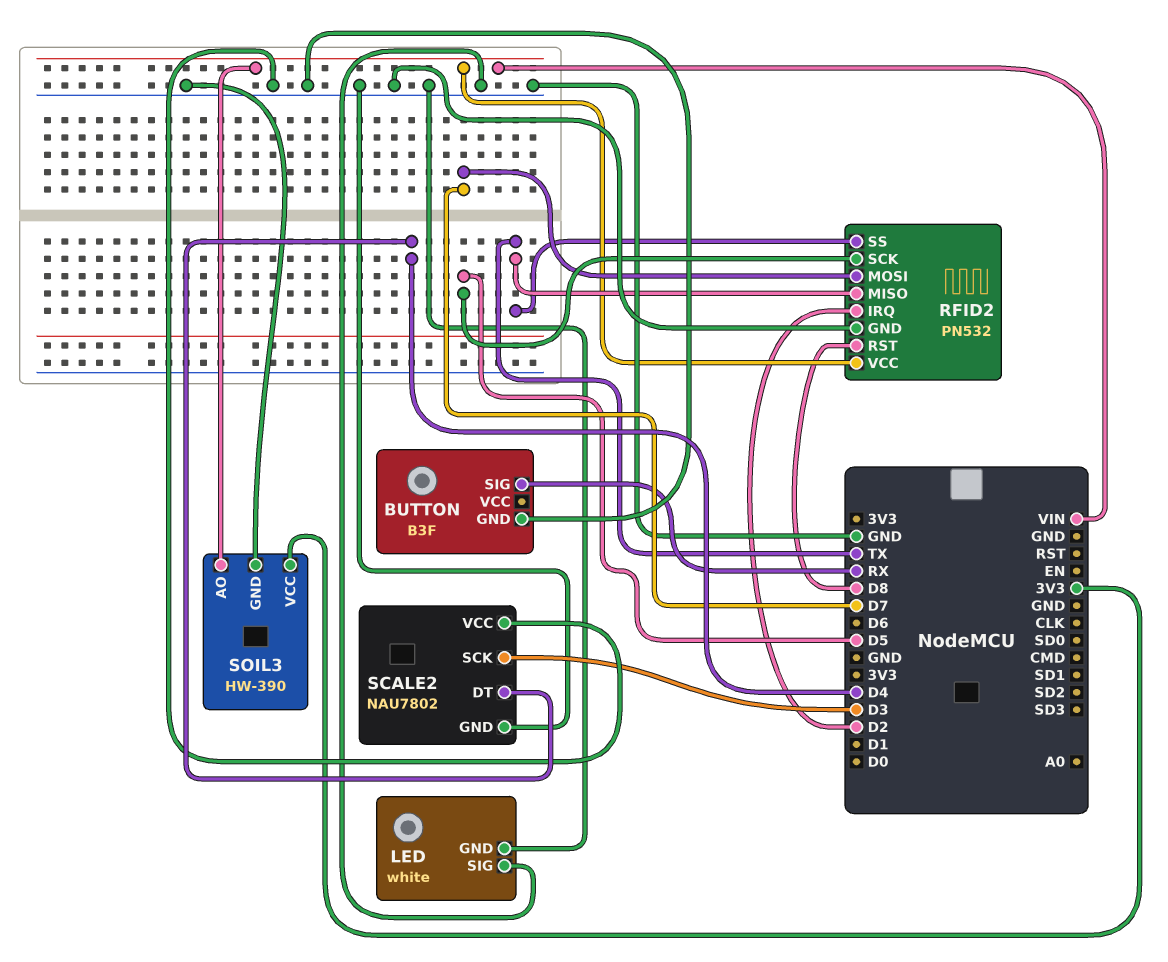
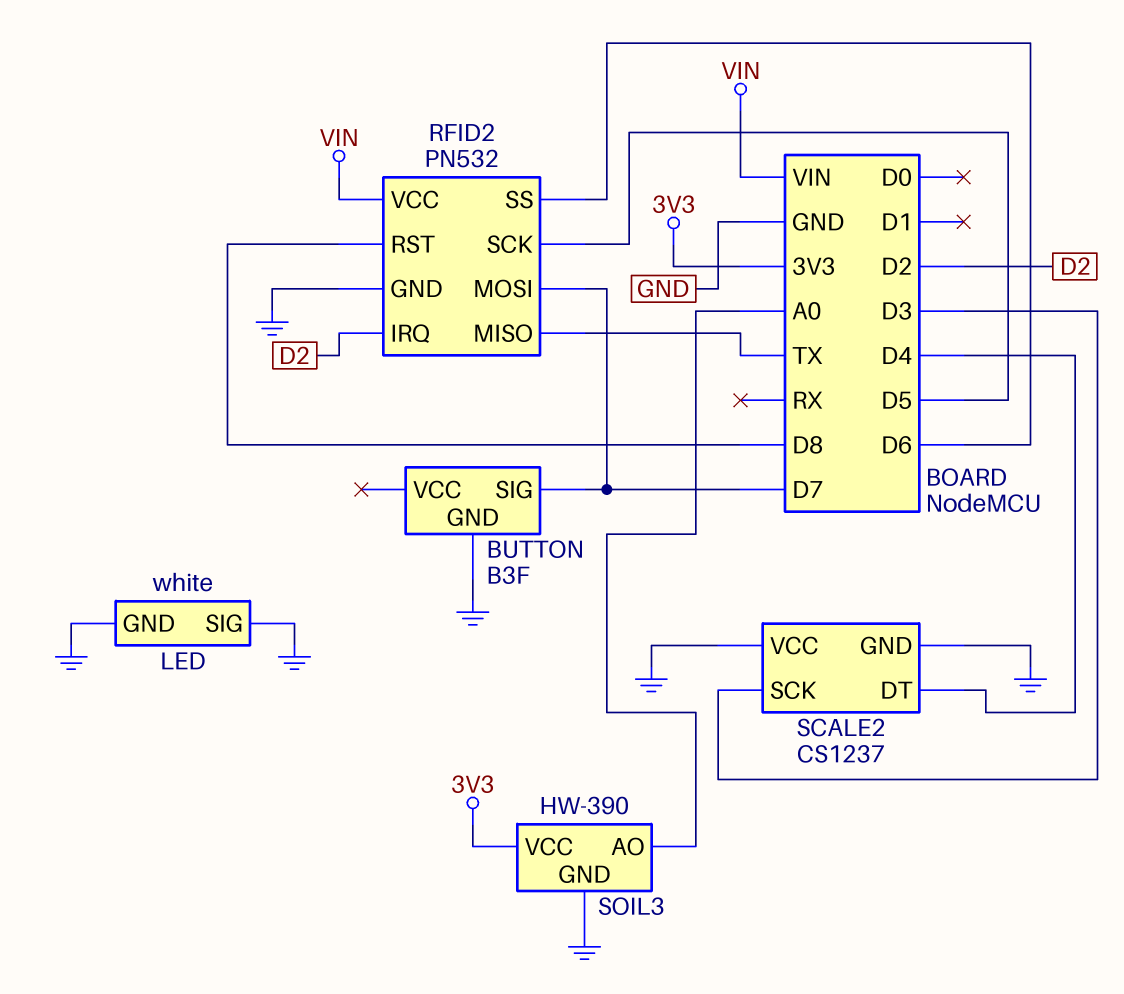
BUTTON pin SIG: RX -> D7
RFID2 pin SS: TX -> D6
SCALE2: NAU7802 -> CS1237
SOIL3 pin AO: VIN -> A0

